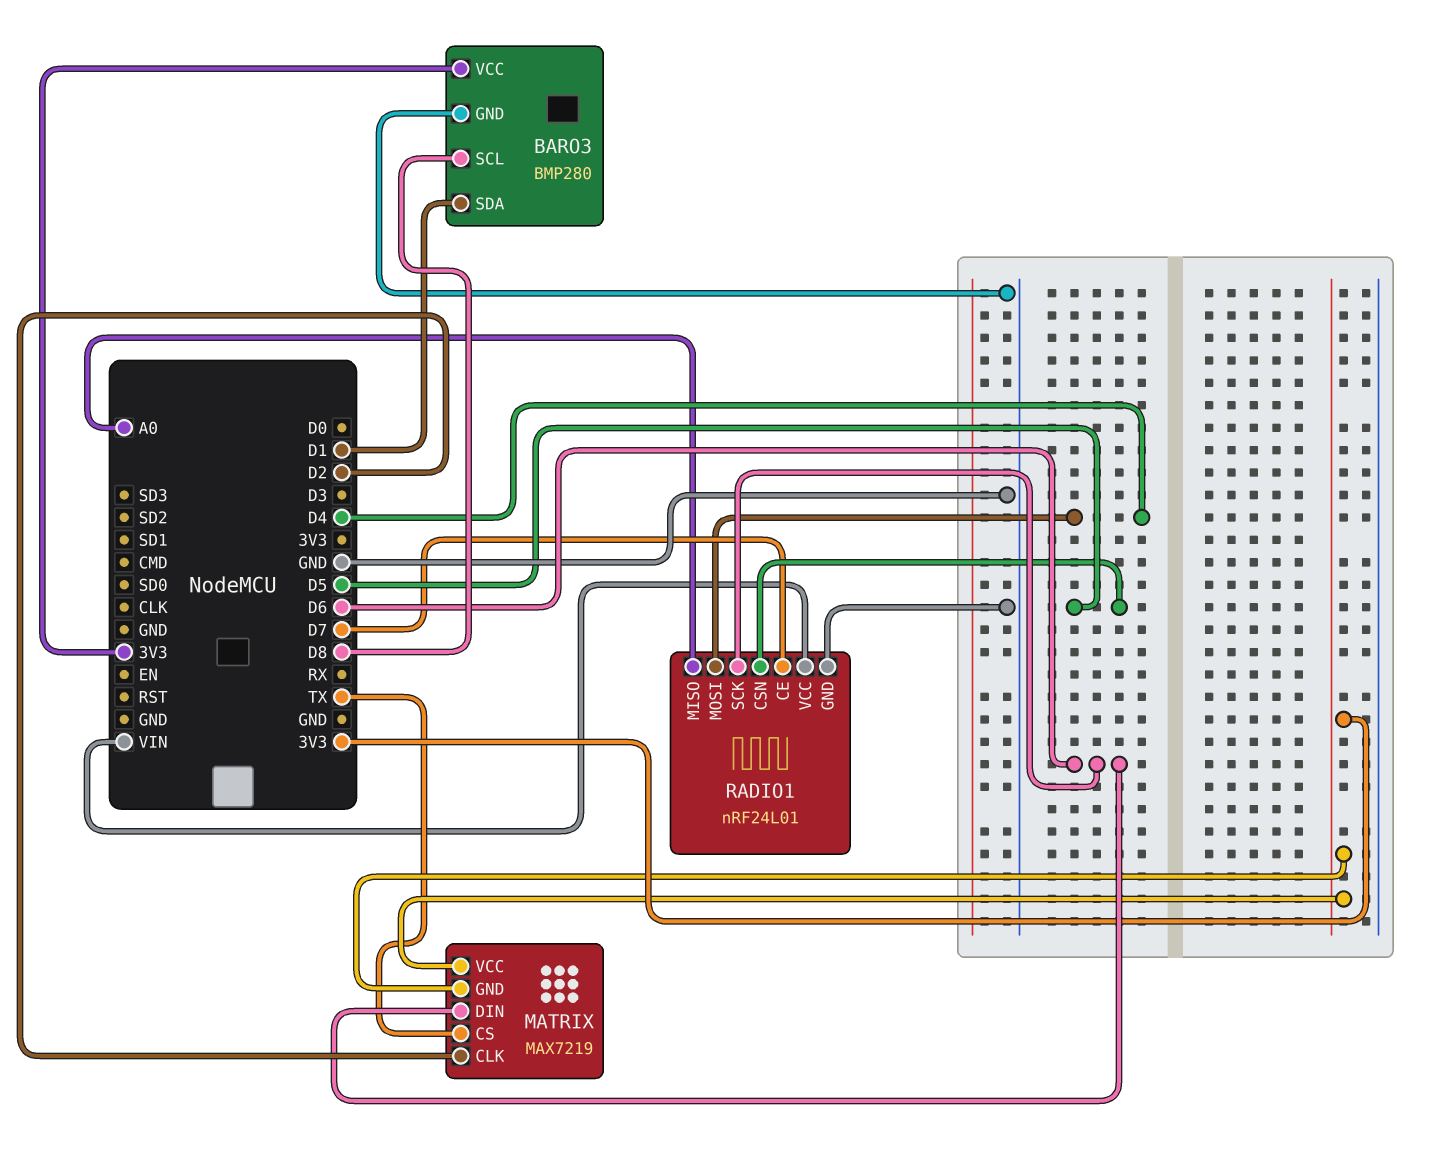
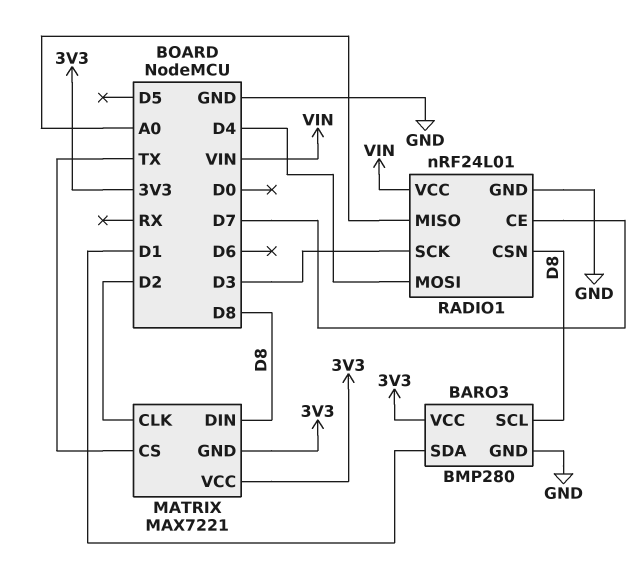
MATRIX: MAX7219 -> MAX7221
MATRIX pin DIN: D6 -> D8
RADIO1 pin CSN: D5 -> D8
RADIO1 pin SCK: D6 -> D3

